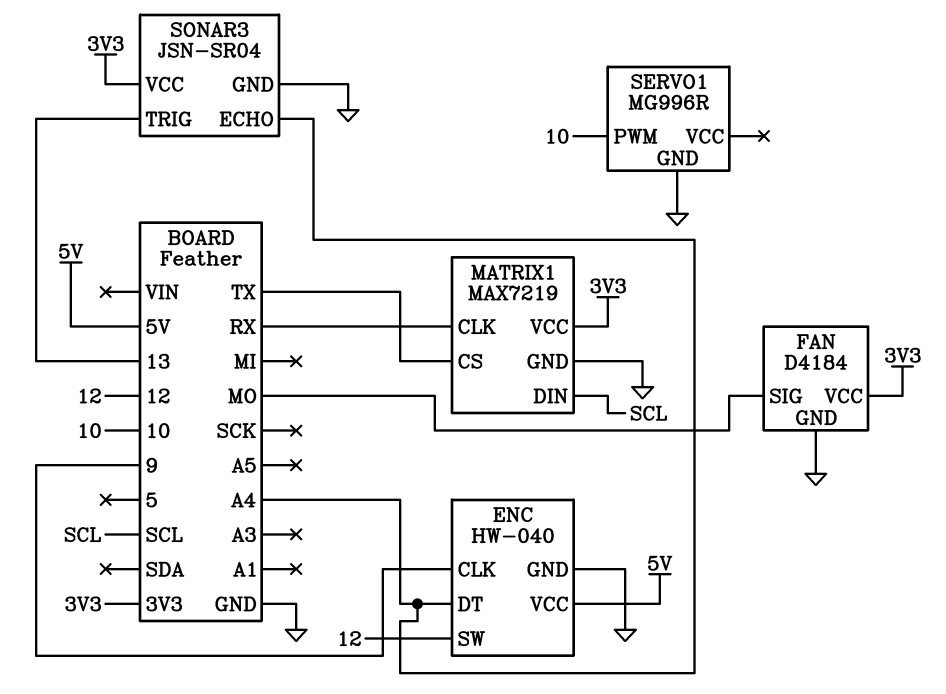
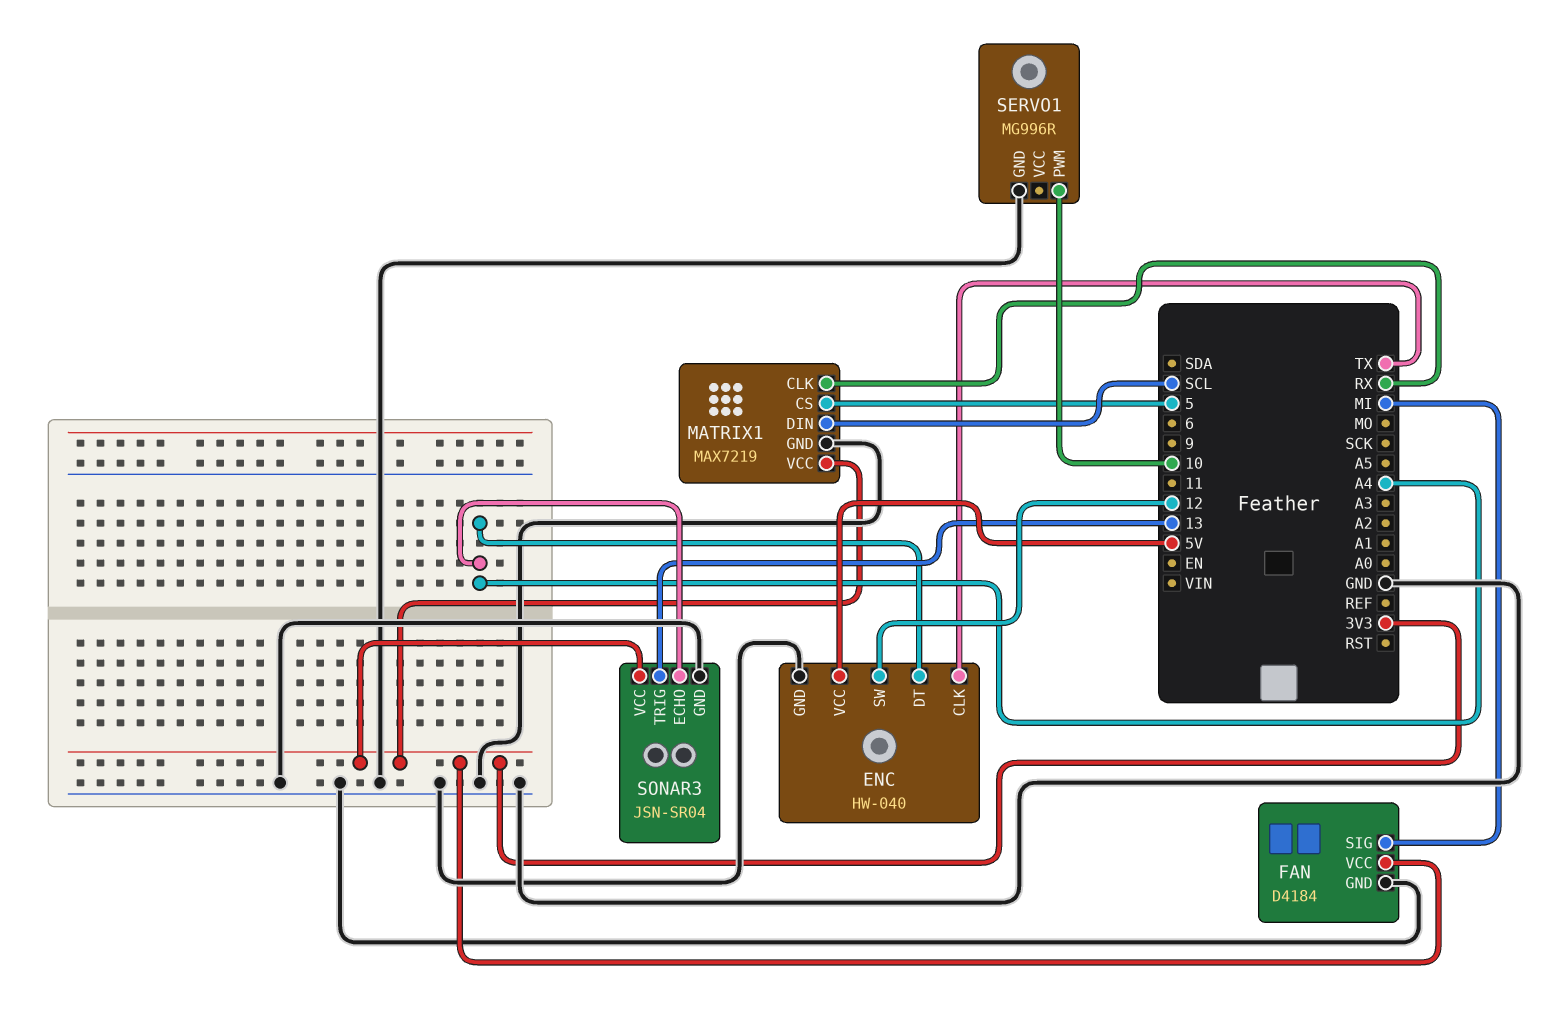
ENC pin CLK: 9 -> TX
FAN pin SIG: MO -> MI
MATRIX1 pin CS: TX -> 5

